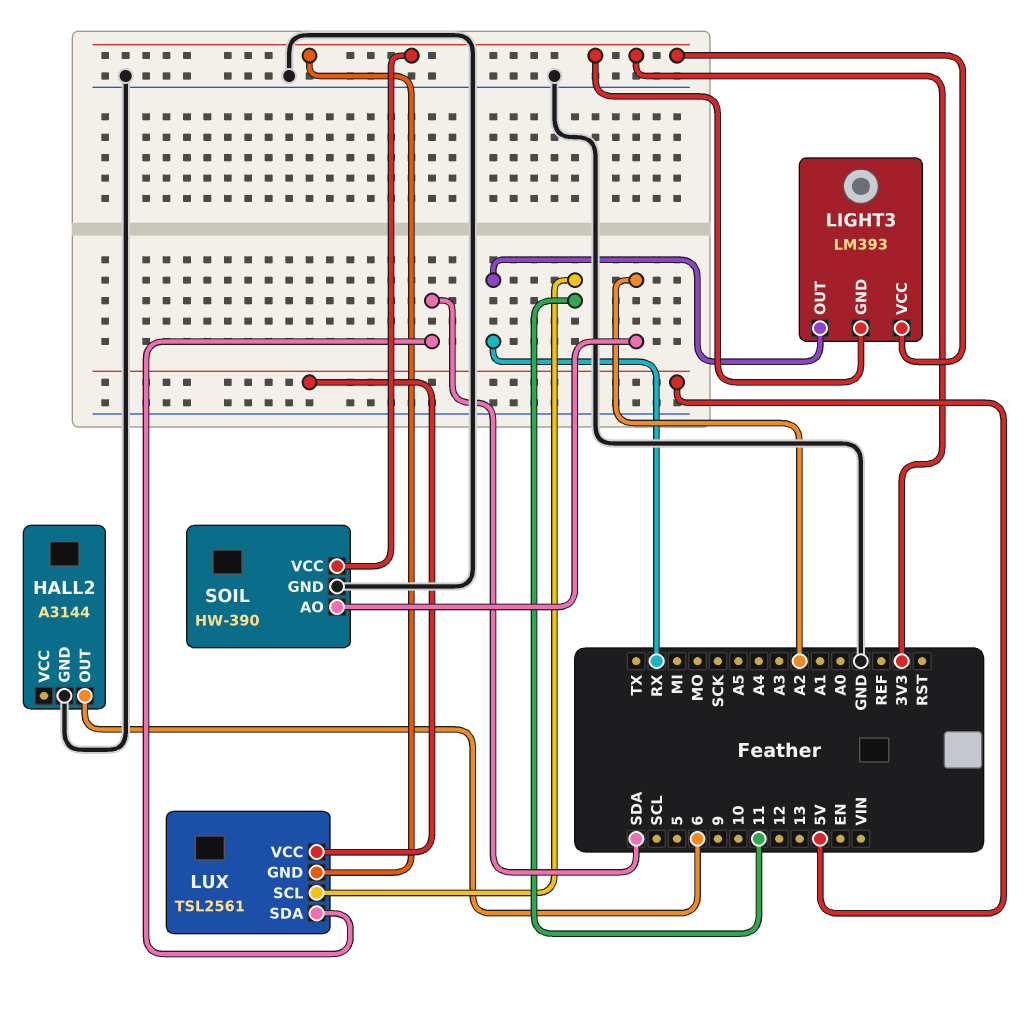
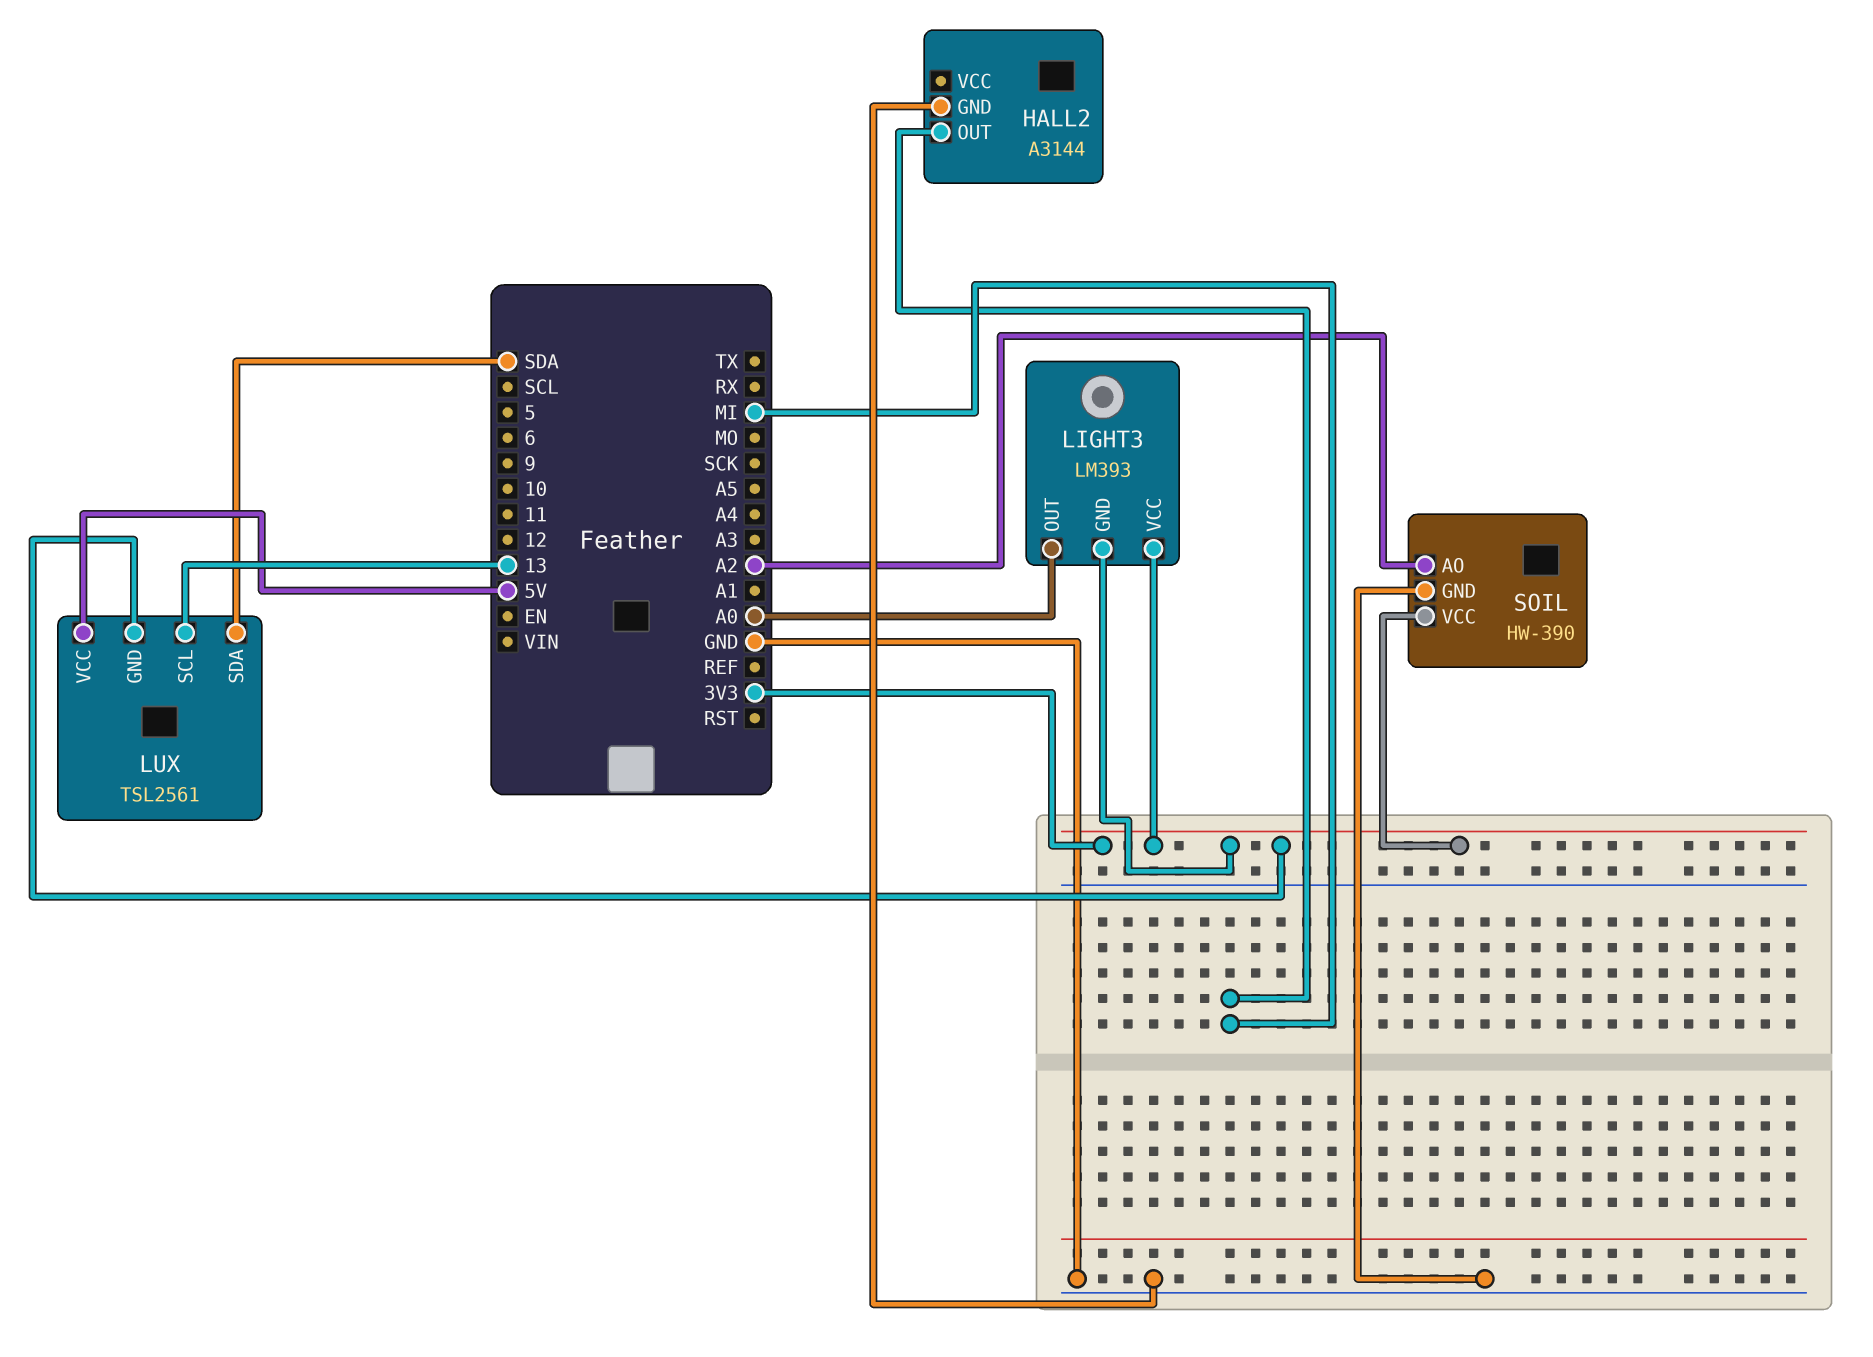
HALL2 pin OUT: 6 -> MI
LIGHT3 pin OUT: RX -> A0
LUX pin SCL: 11 -> 13

